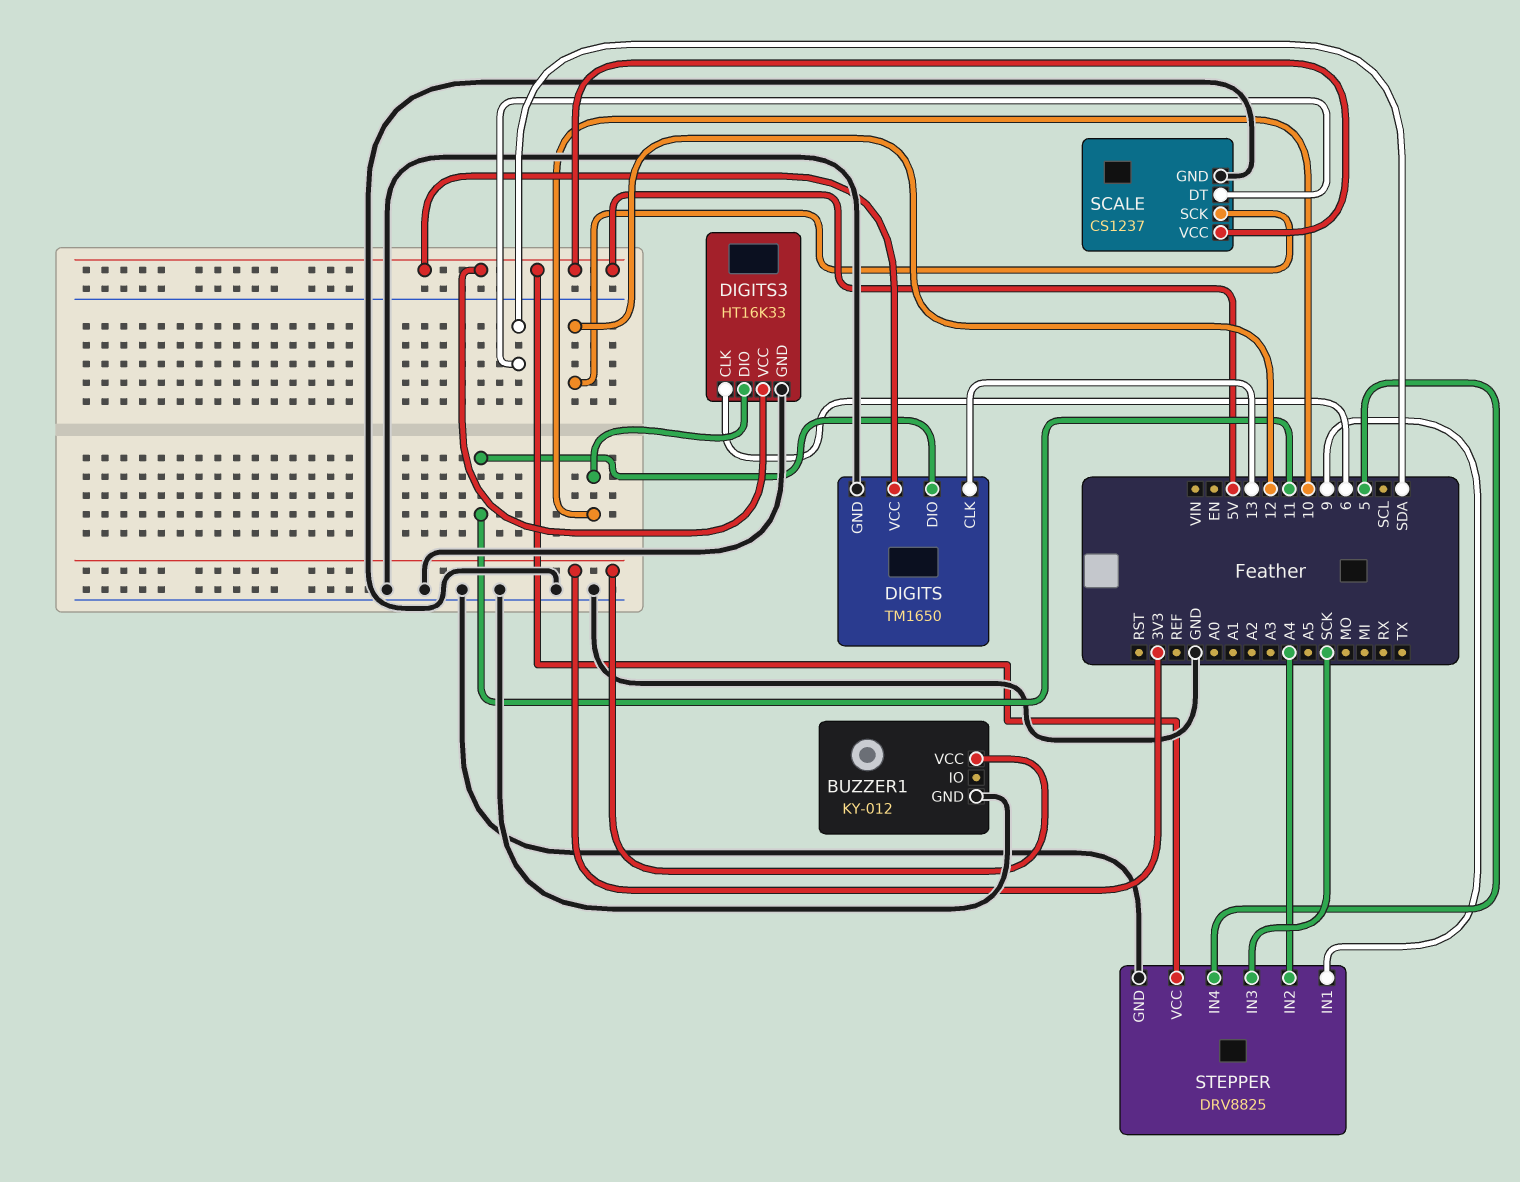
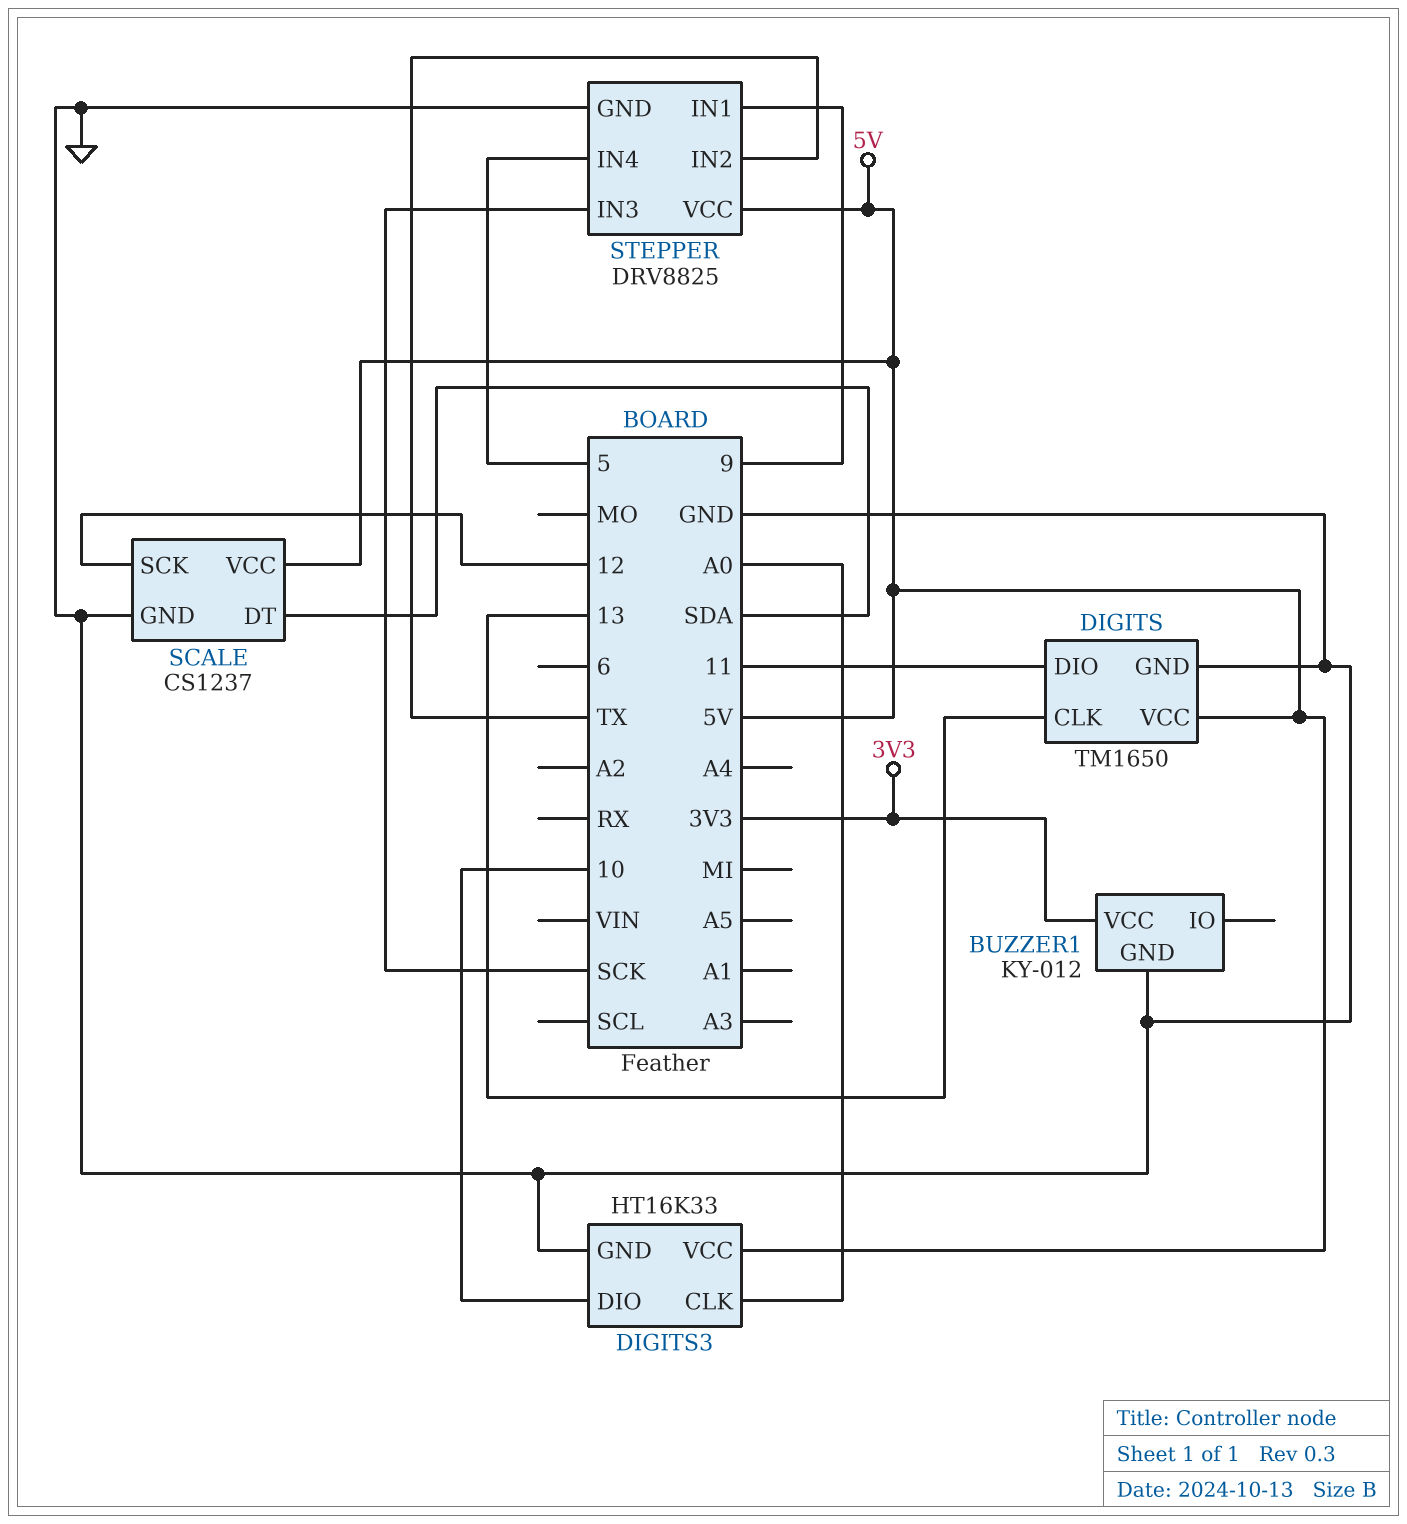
DIGITS3 pin CLK: 6 -> A0
STEPPER pin IN2: A4 -> TX

